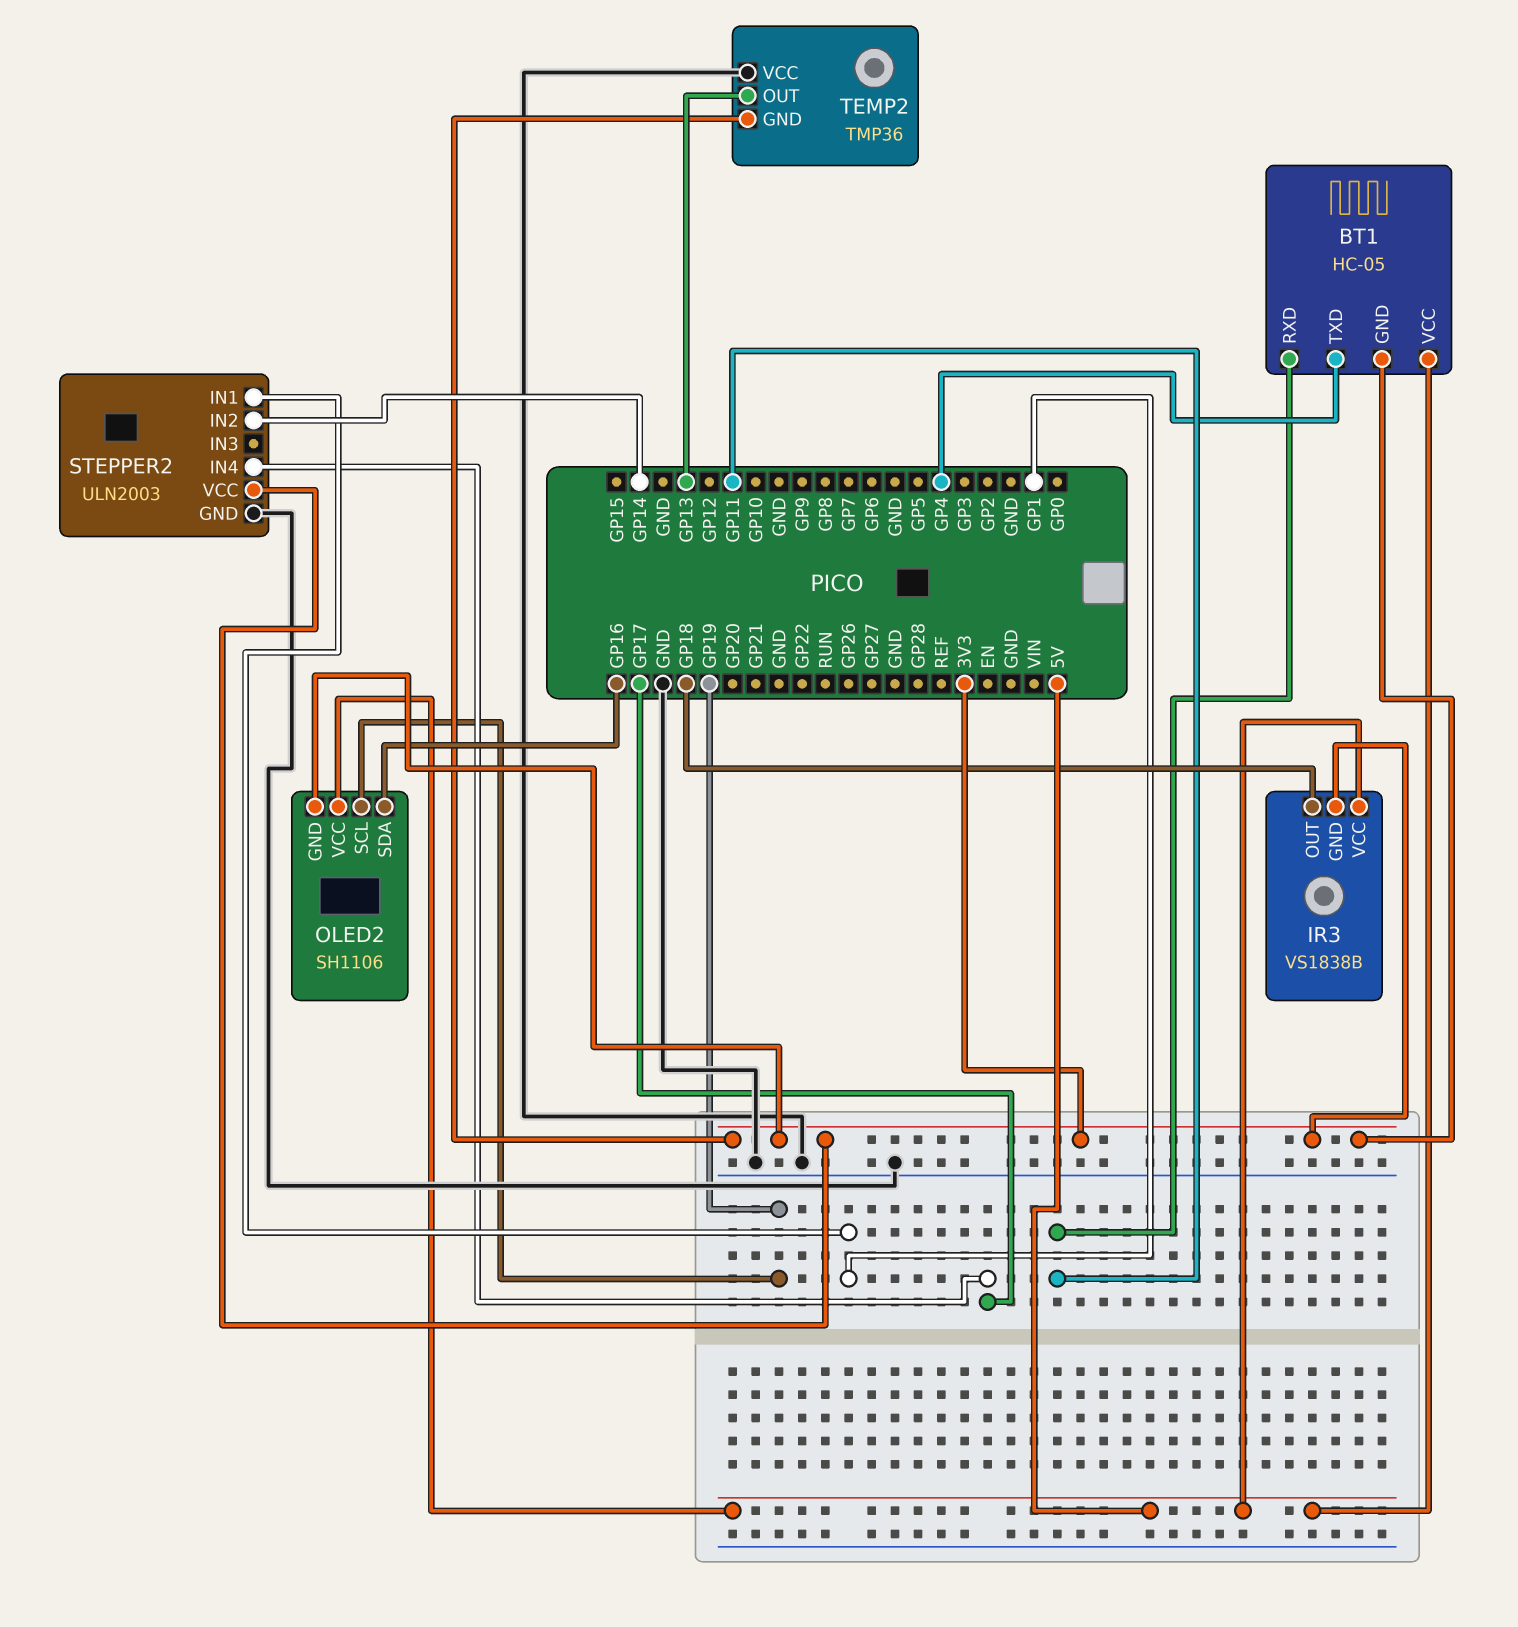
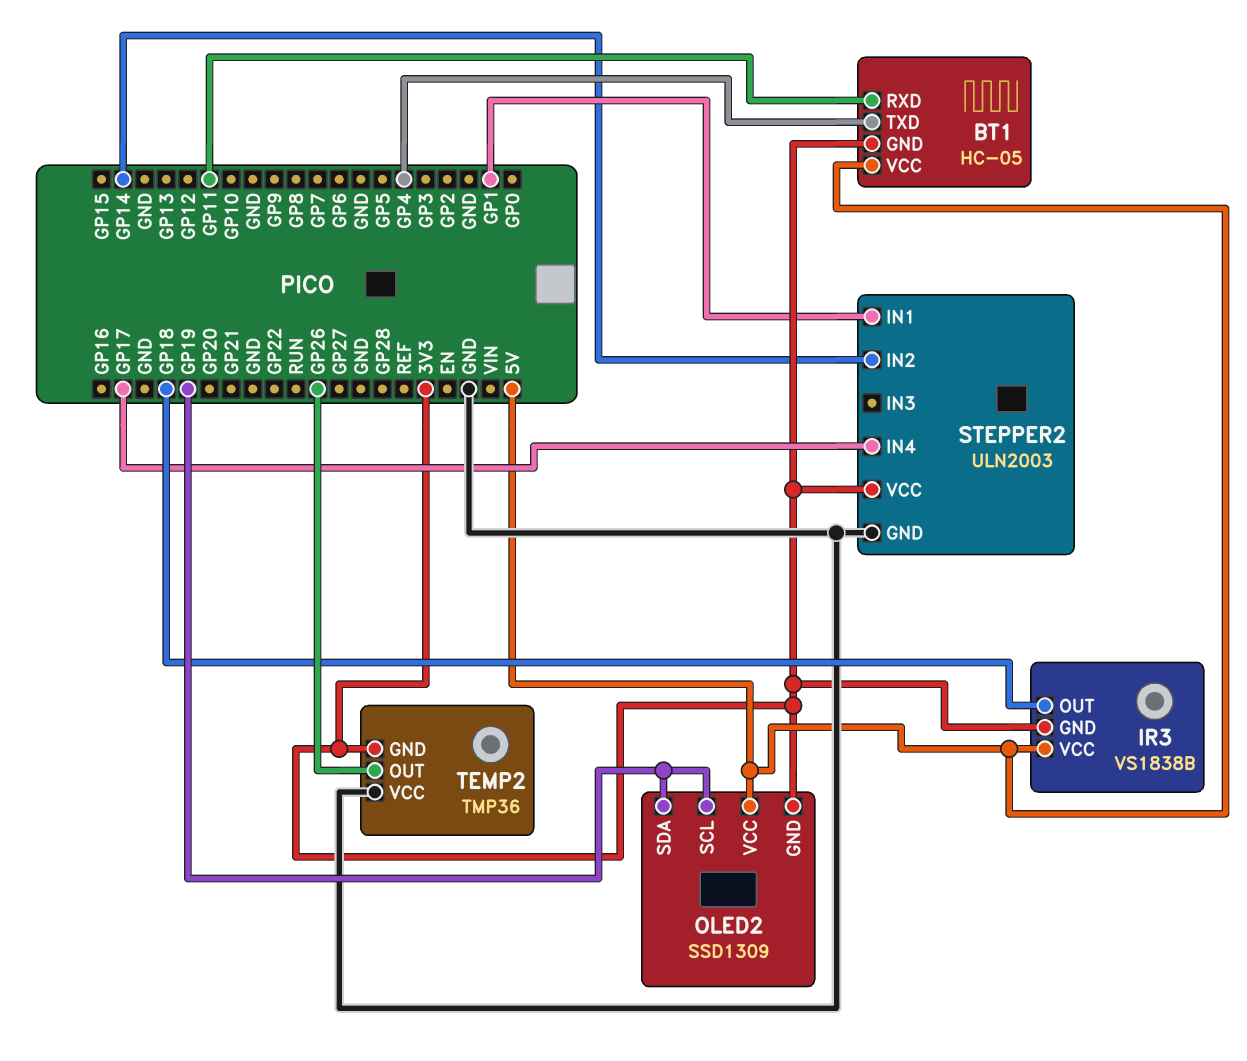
OLED2: SH1106 -> SSD1309
OLED2 pin SDA: GP16 -> GP19
TEMP2 pin OUT: GP13 -> GP26

